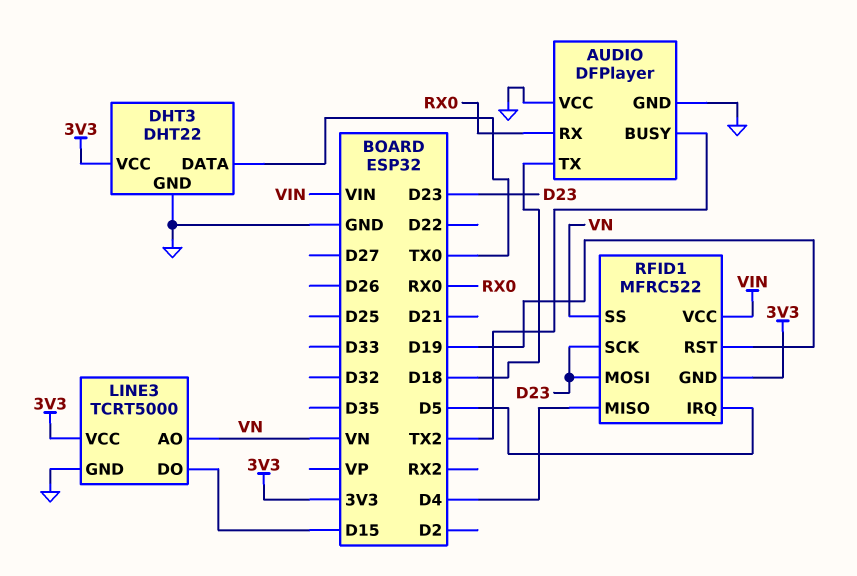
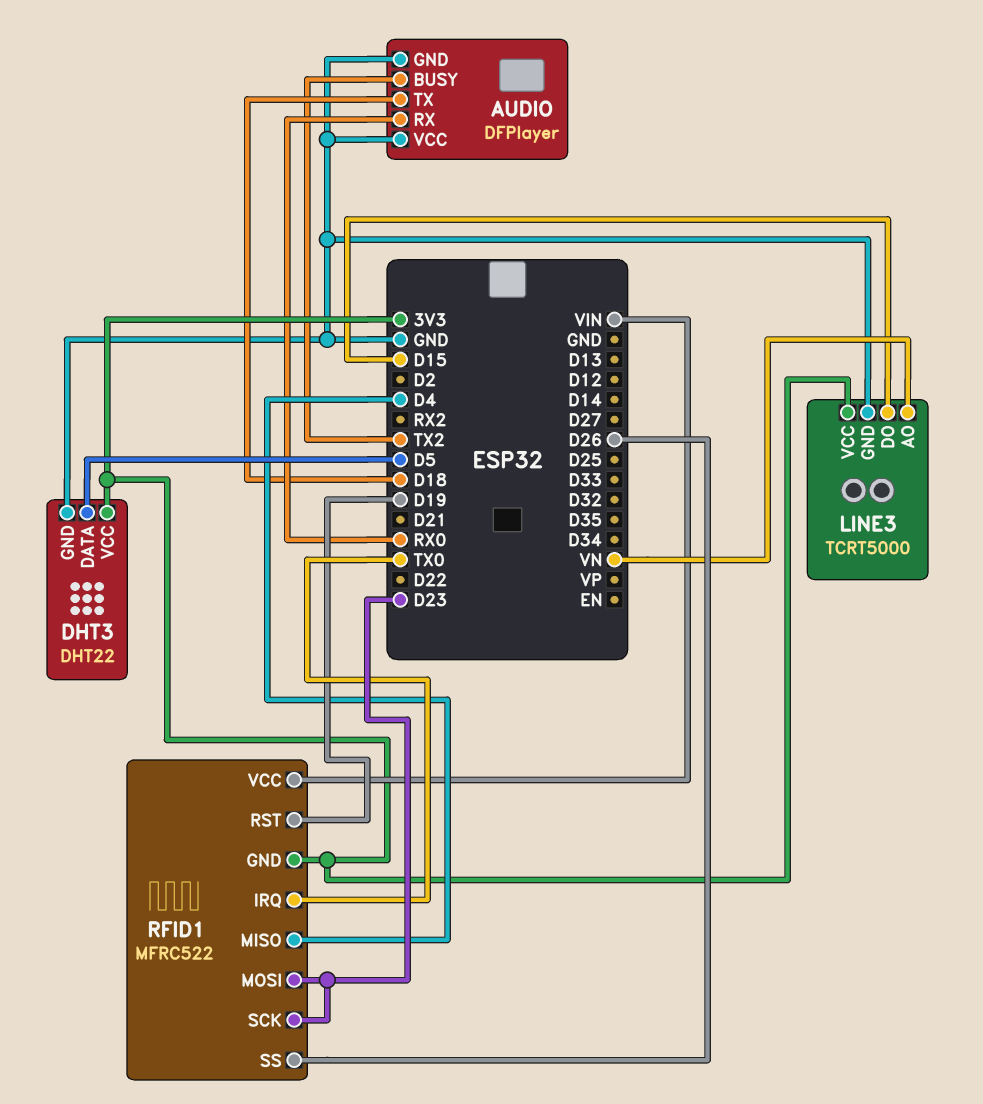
DHT3 pin DATA: TX0 -> D5
RFID1 pin IRQ: D5 -> TX0
RFID1 pin SS: VN -> D26

